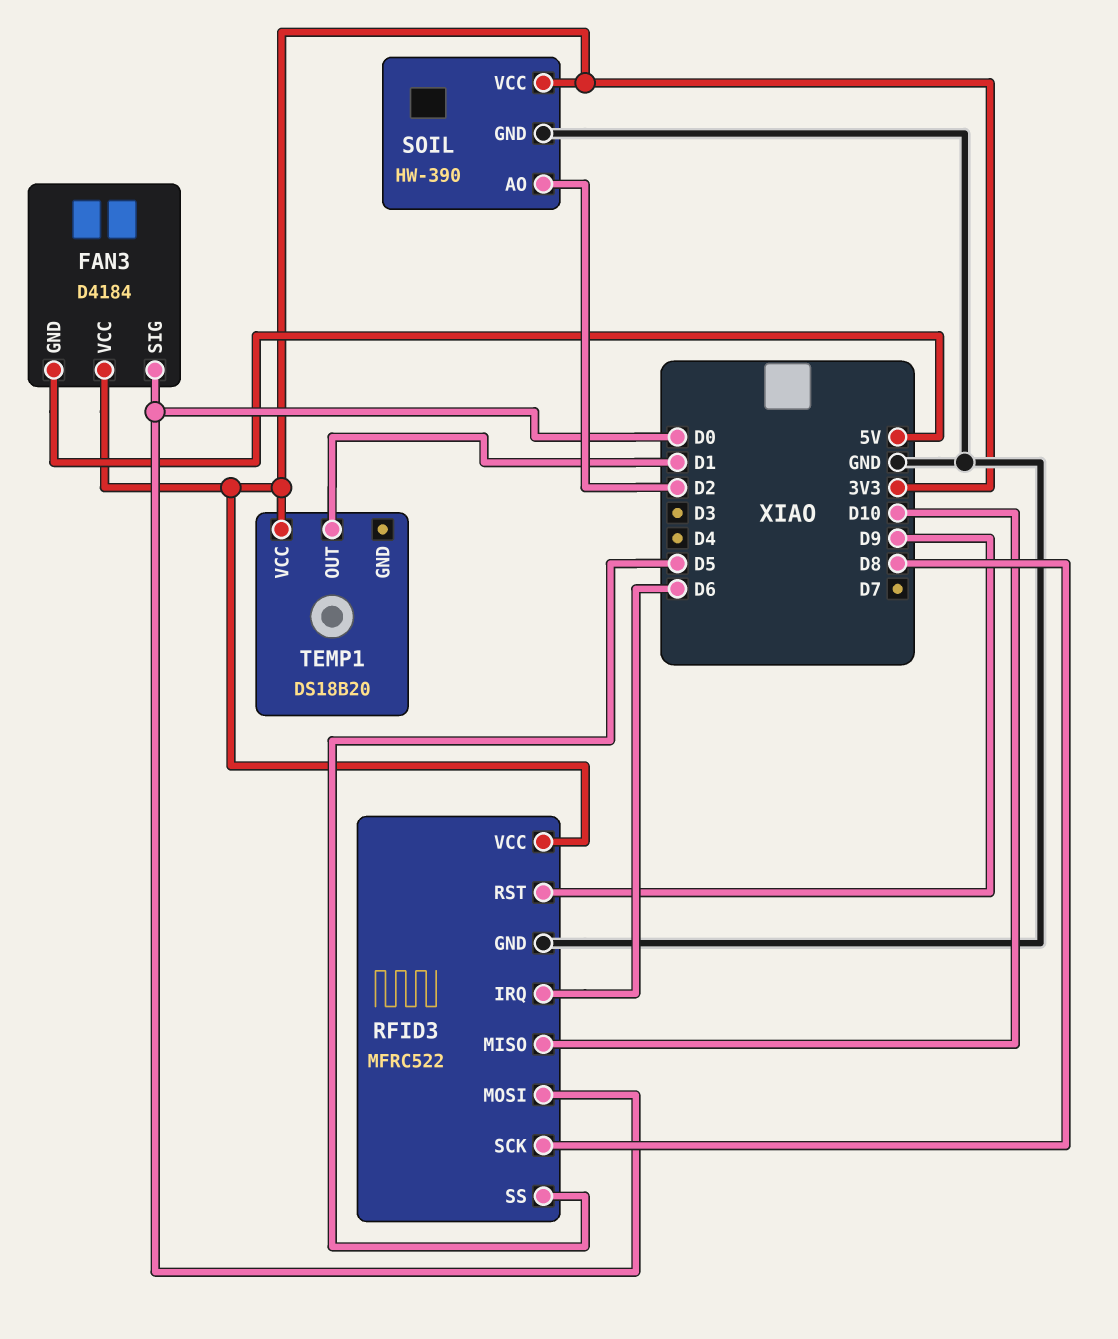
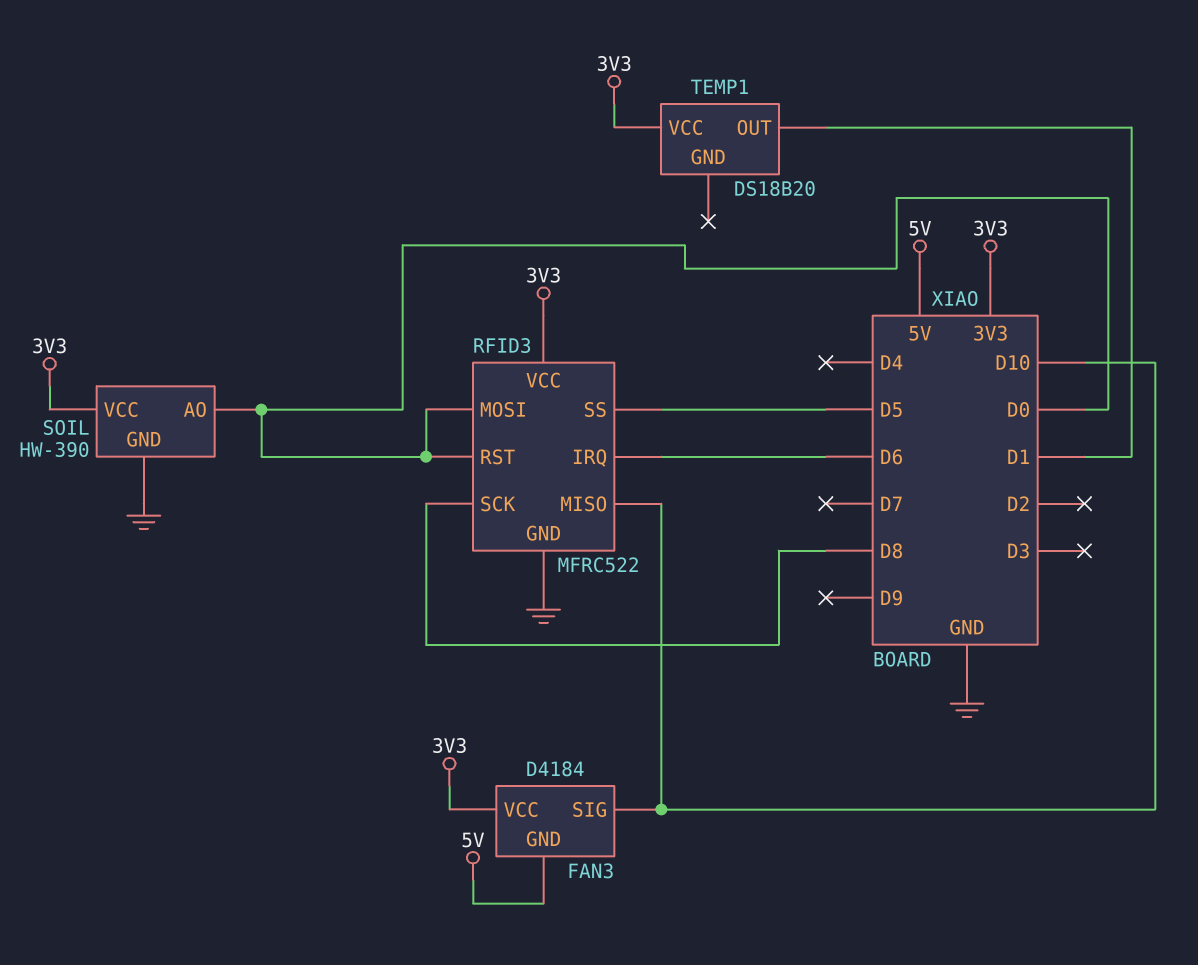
FAN3 pin SIG: D0 -> D10
RFID3 pin RST: D9 -> D0
SOIL pin AO: D2 -> D0

